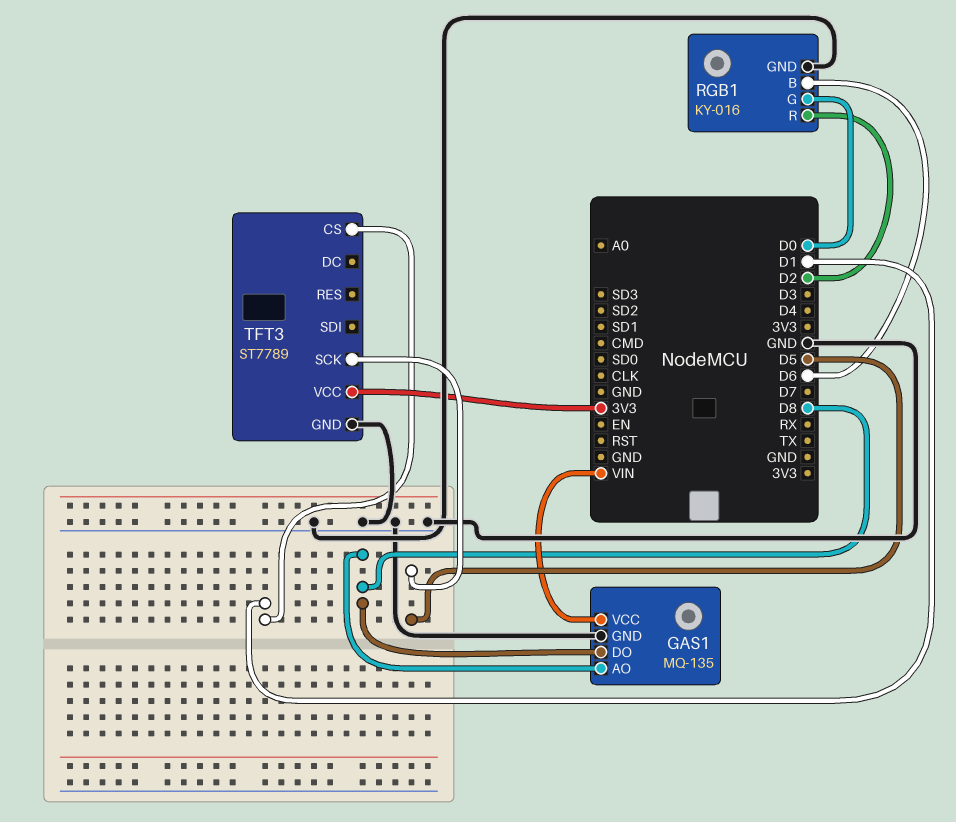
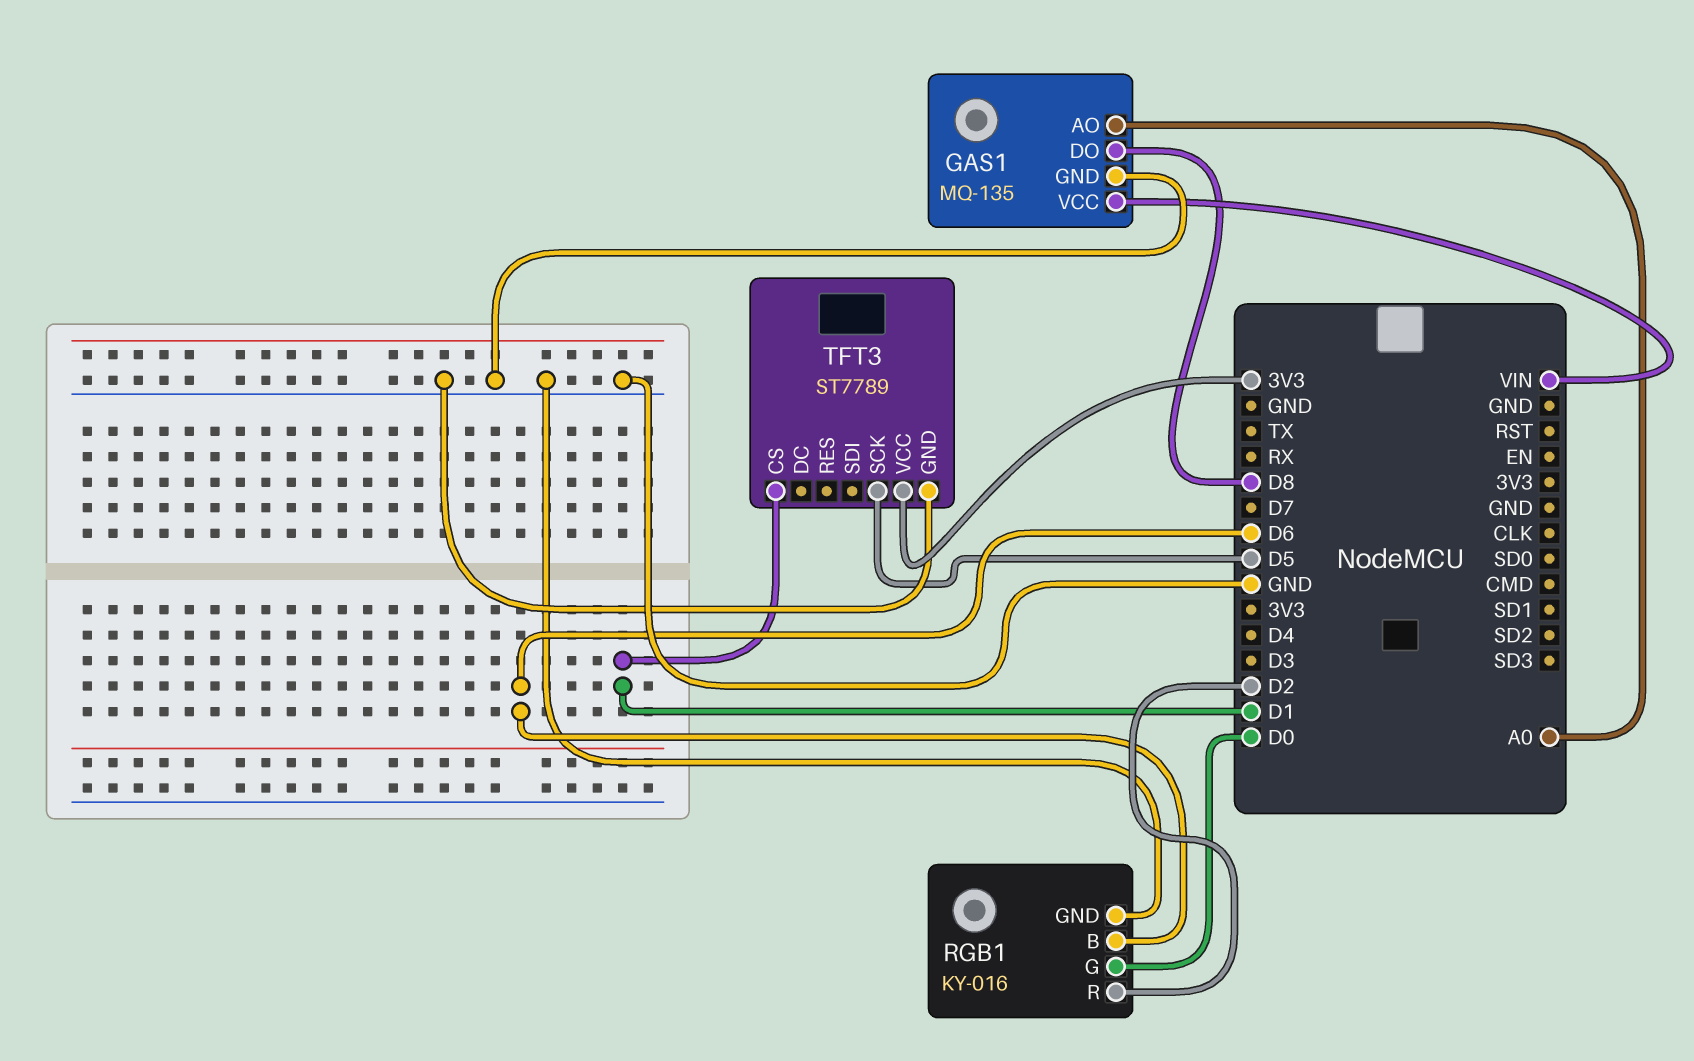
GAS1 pin AO: D8 -> A0

